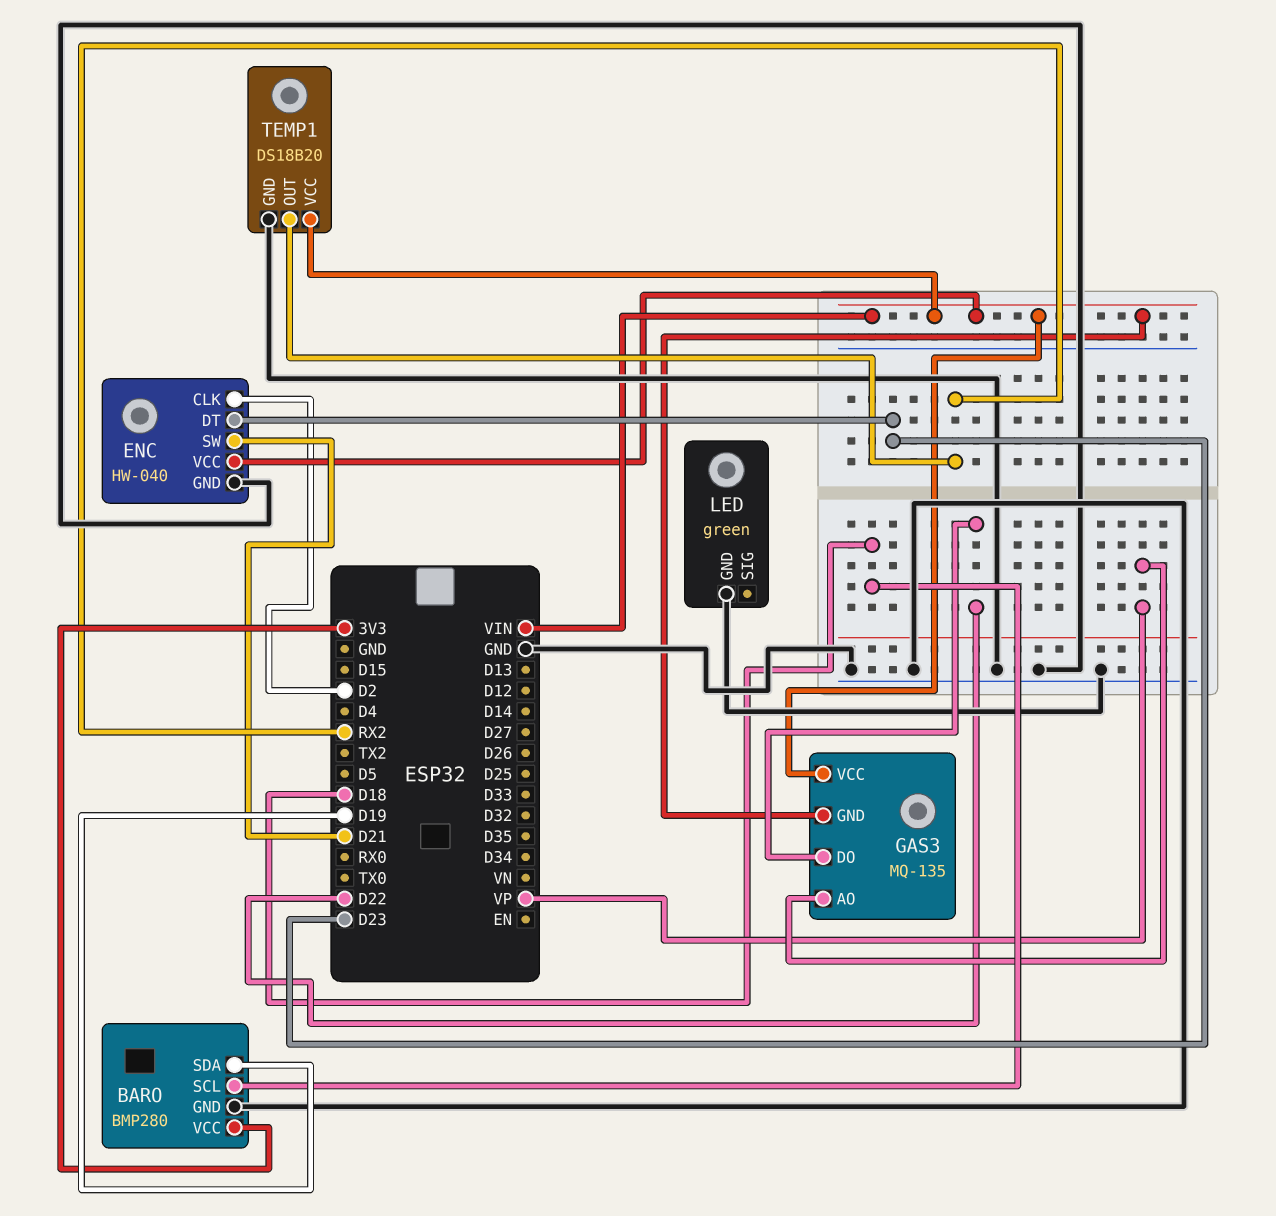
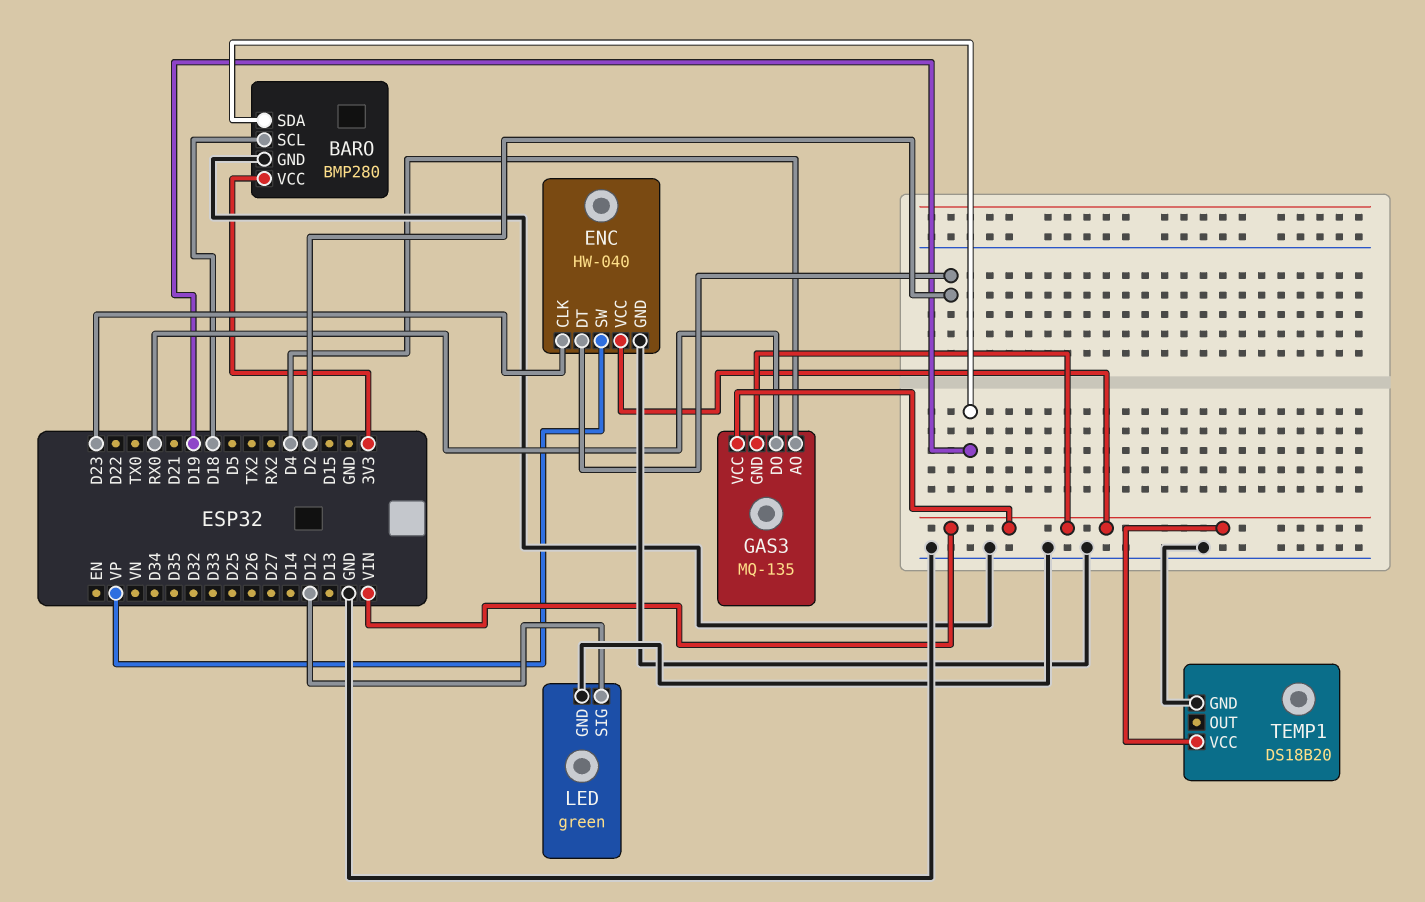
ENC pin CLK: D2 -> D23
ENC pin DT: D23 -> D2
ENC pin SW: D21 -> VP
GAS3 pin AO: VP -> D4
GAS3 pin DO: D22 -> RX0
LED pin SIG: none -> D12
TEMP1 pin OUT: RX2 -> none

